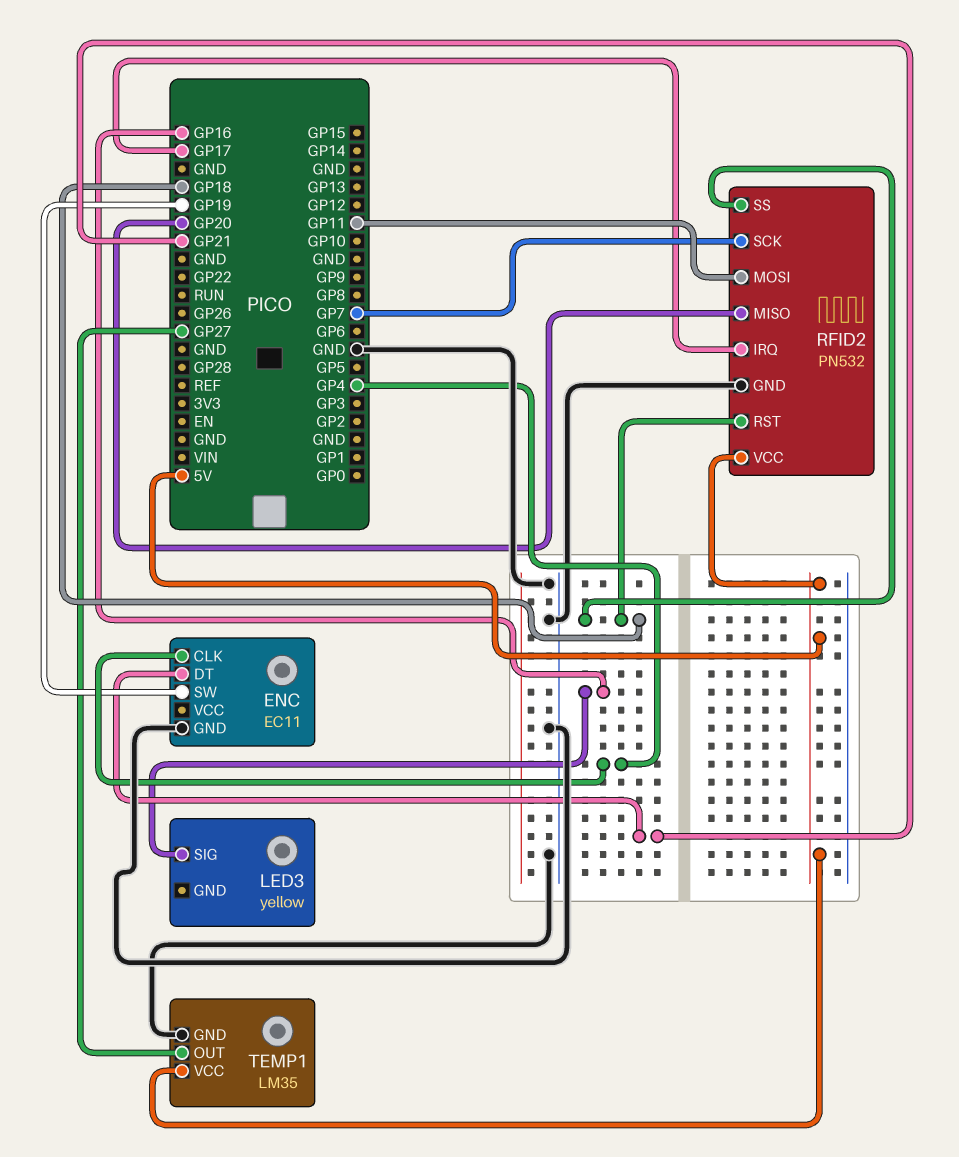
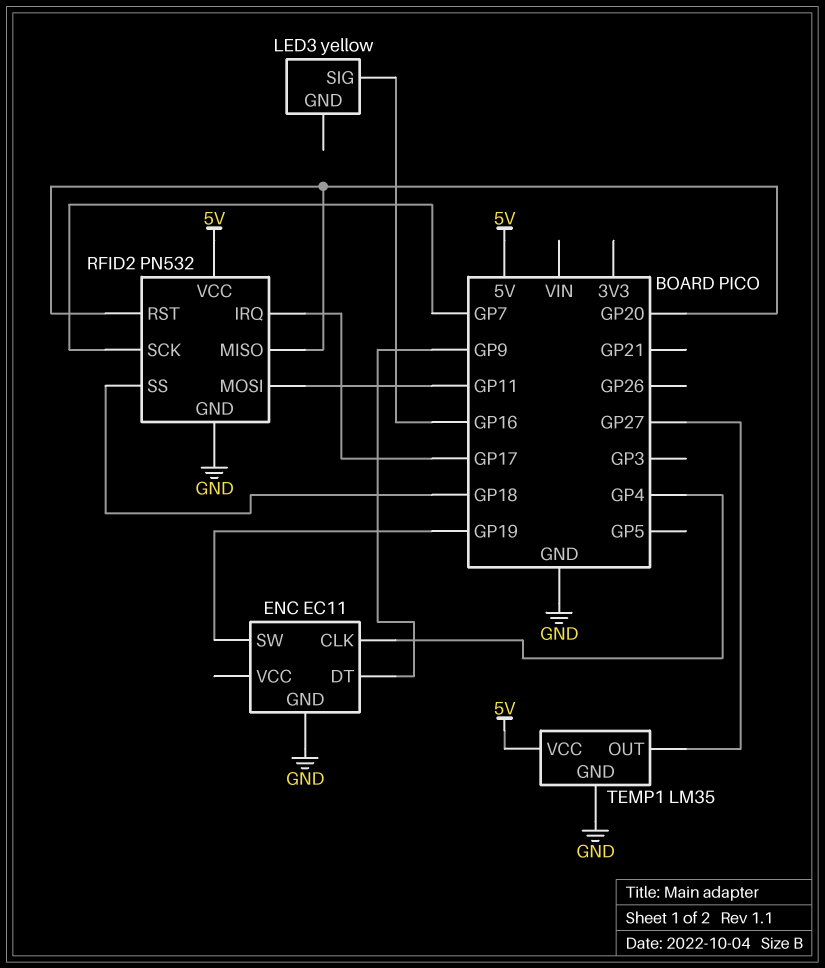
ENC pin DT: GP21 -> GP9
RFID2 pin RST: GP18 -> GP20

